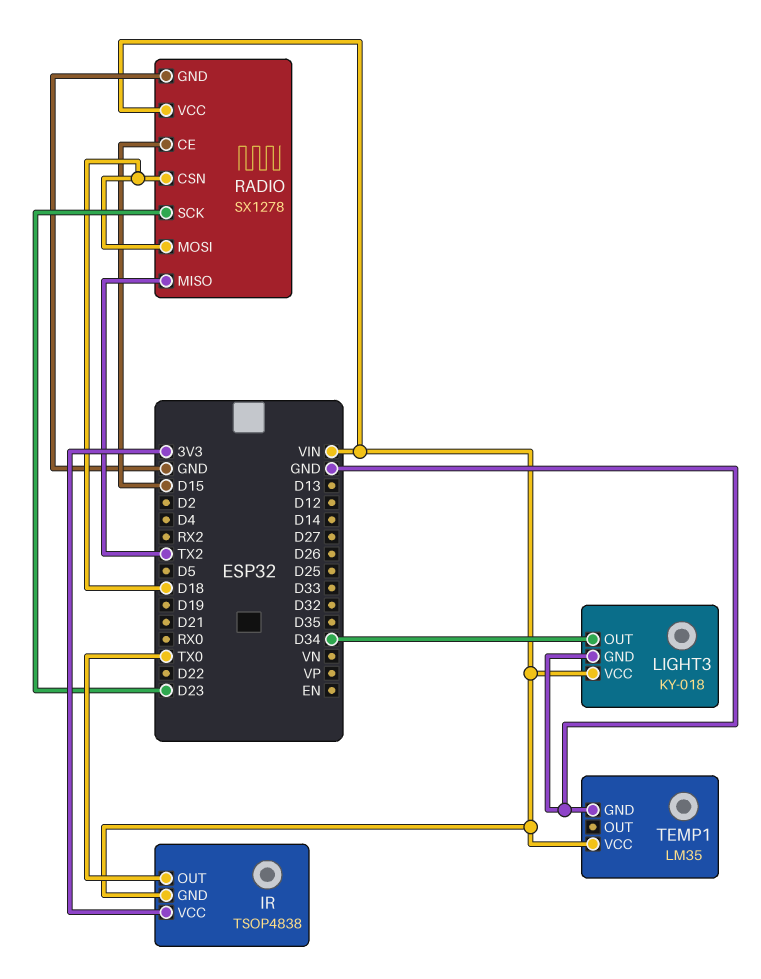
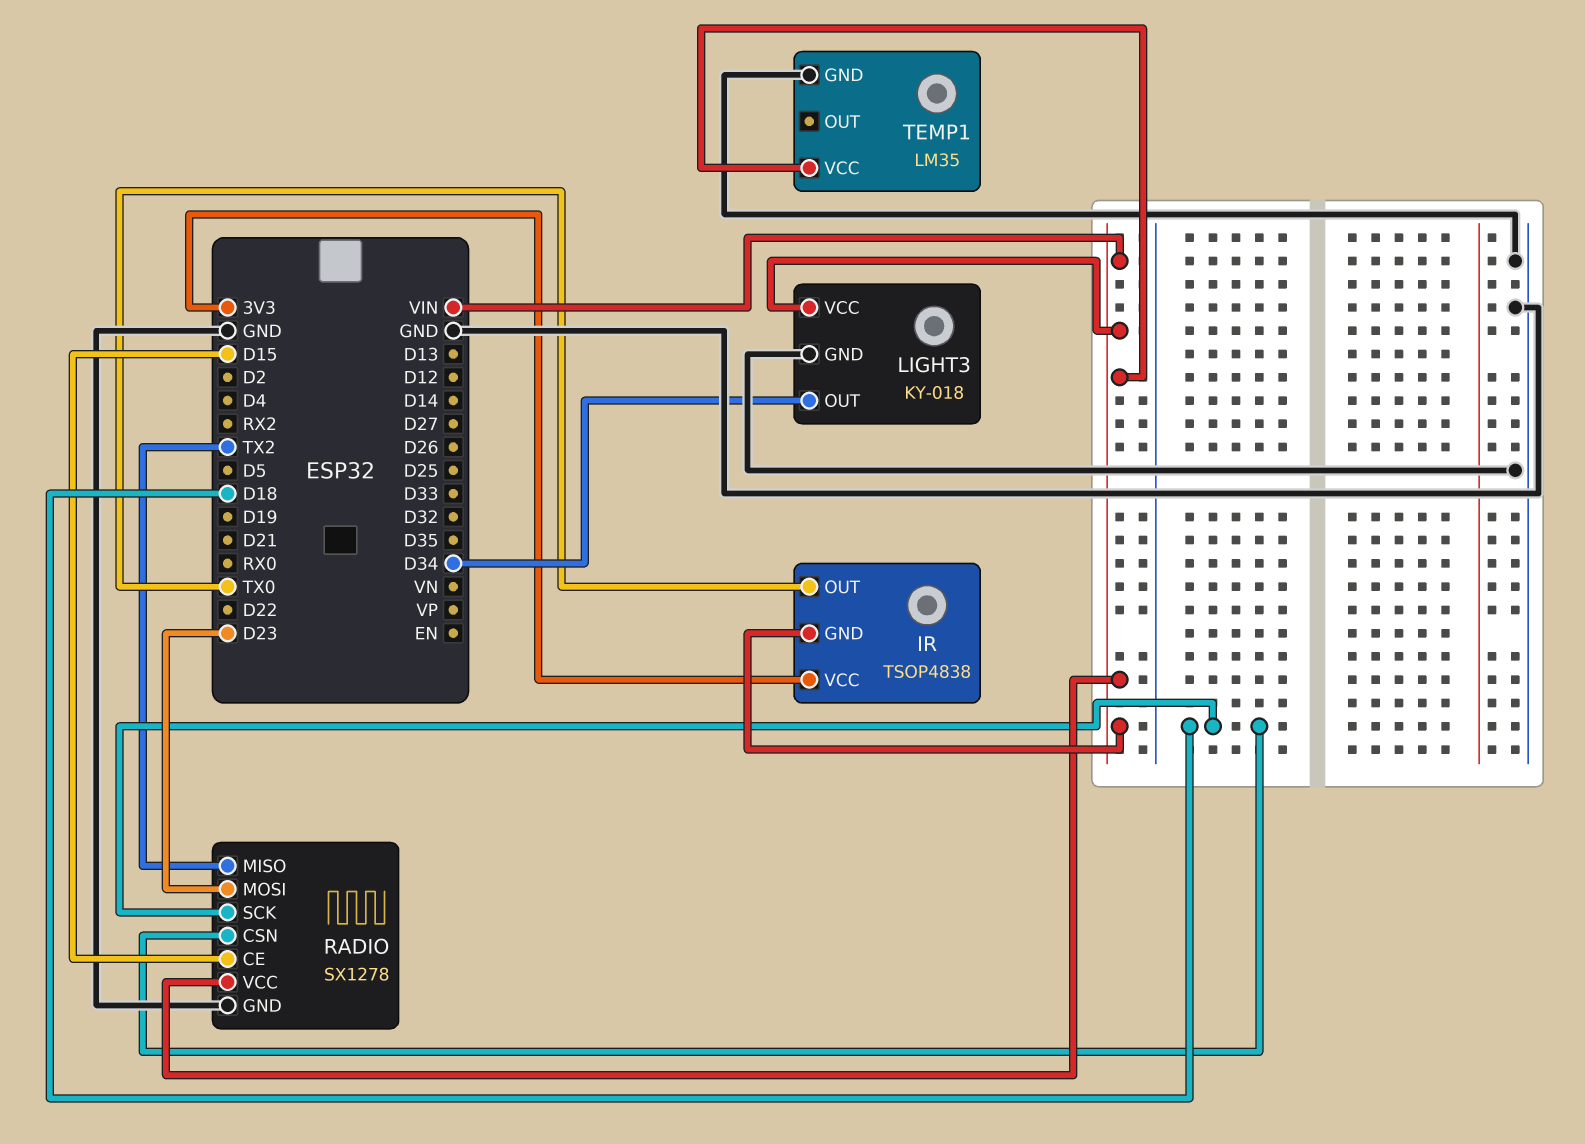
RADIO pin MOSI: D18 -> D23
RADIO pin SCK: D23 -> D18

